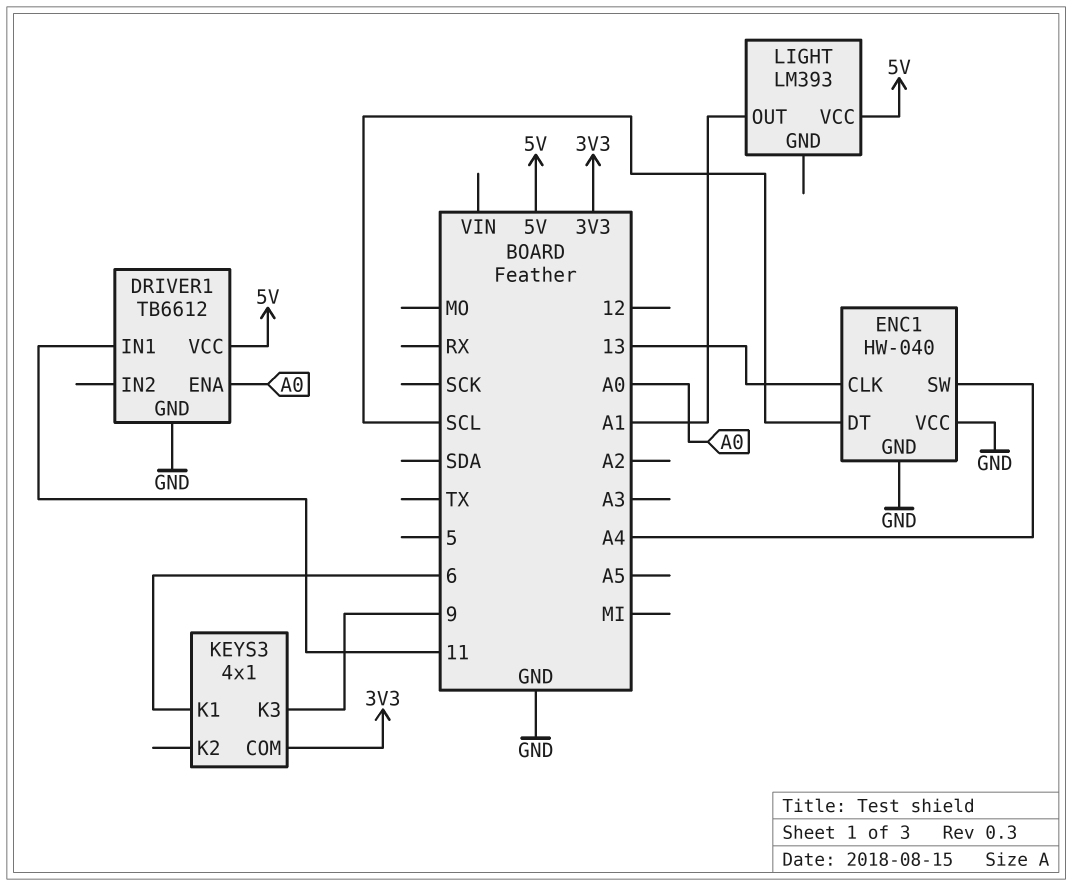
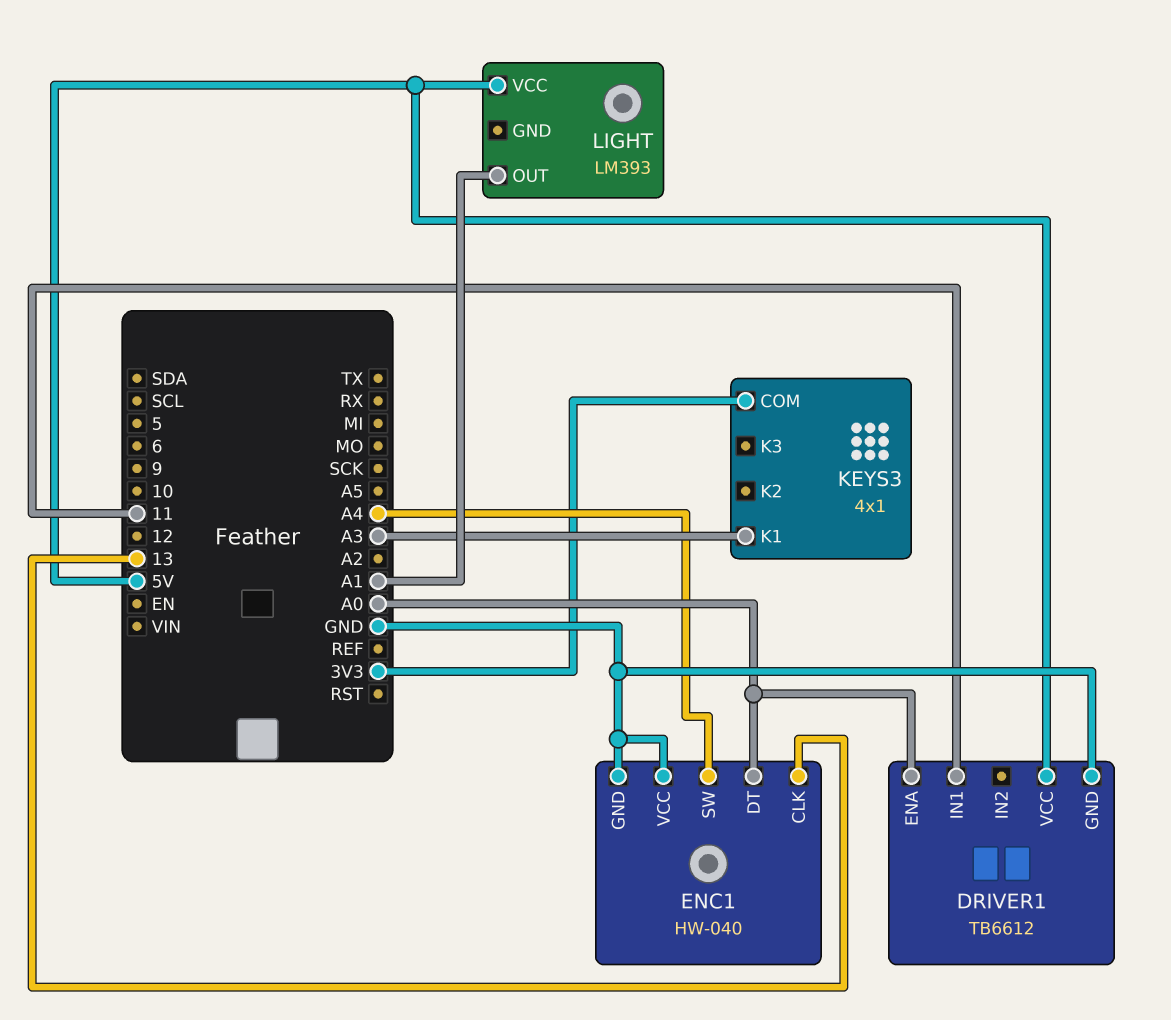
ENC1 pin DT: SCL -> A0
KEYS3 pin K1: 6 -> A3
KEYS3 pin K3: 9 -> none

